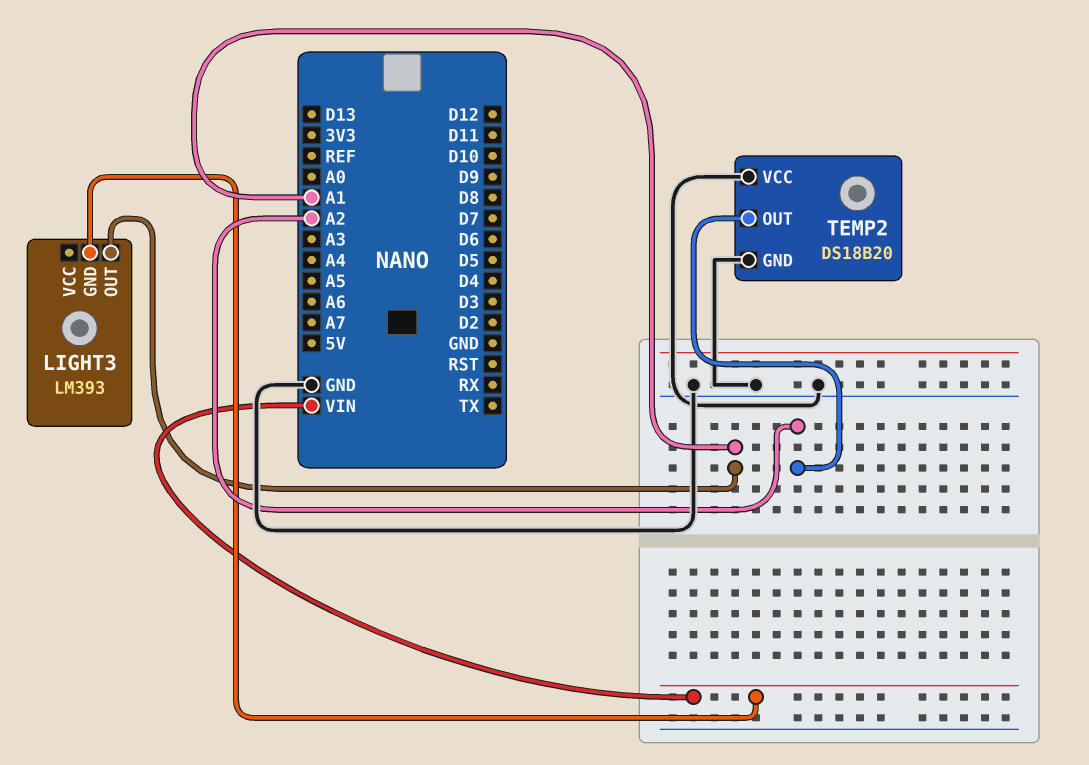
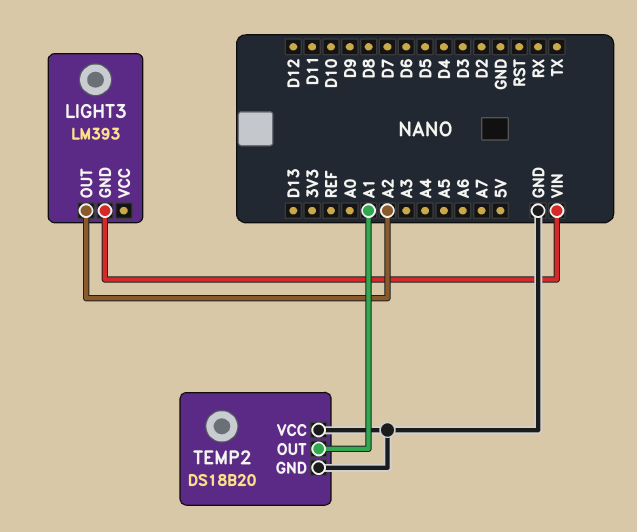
LIGHT3 pin OUT: A1 -> A2
TEMP2 pin OUT: A2 -> A1

